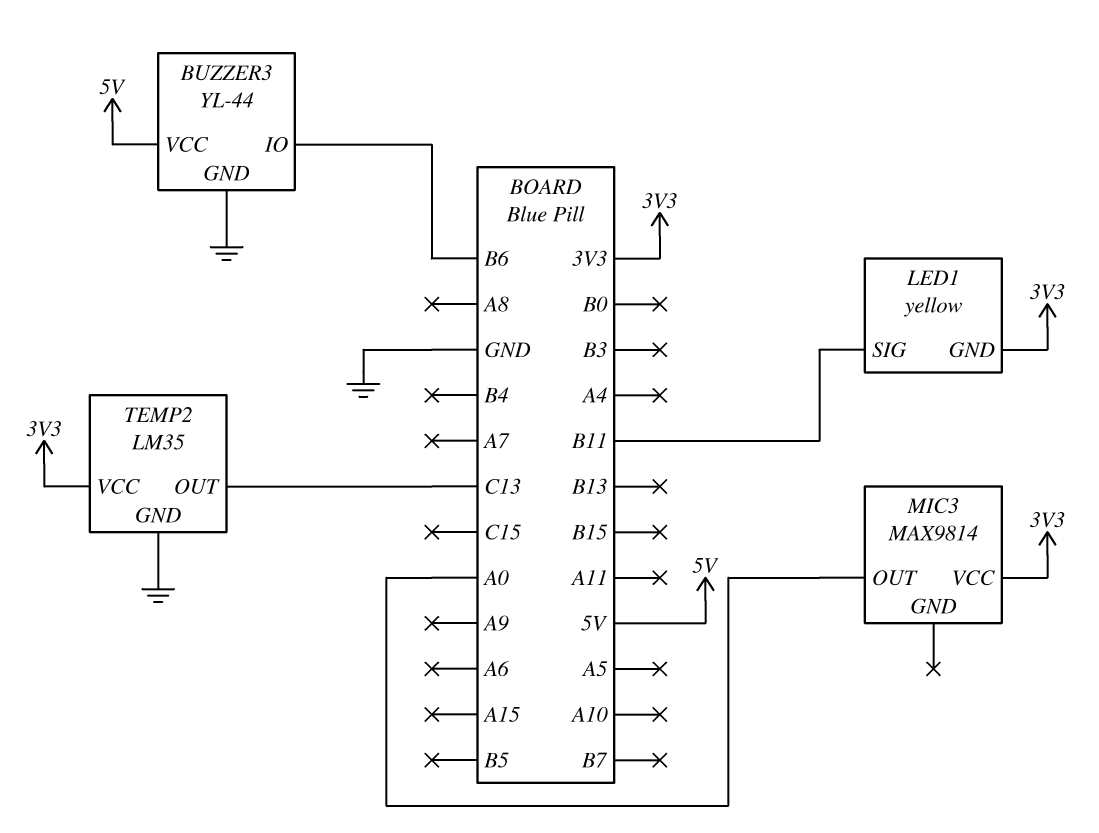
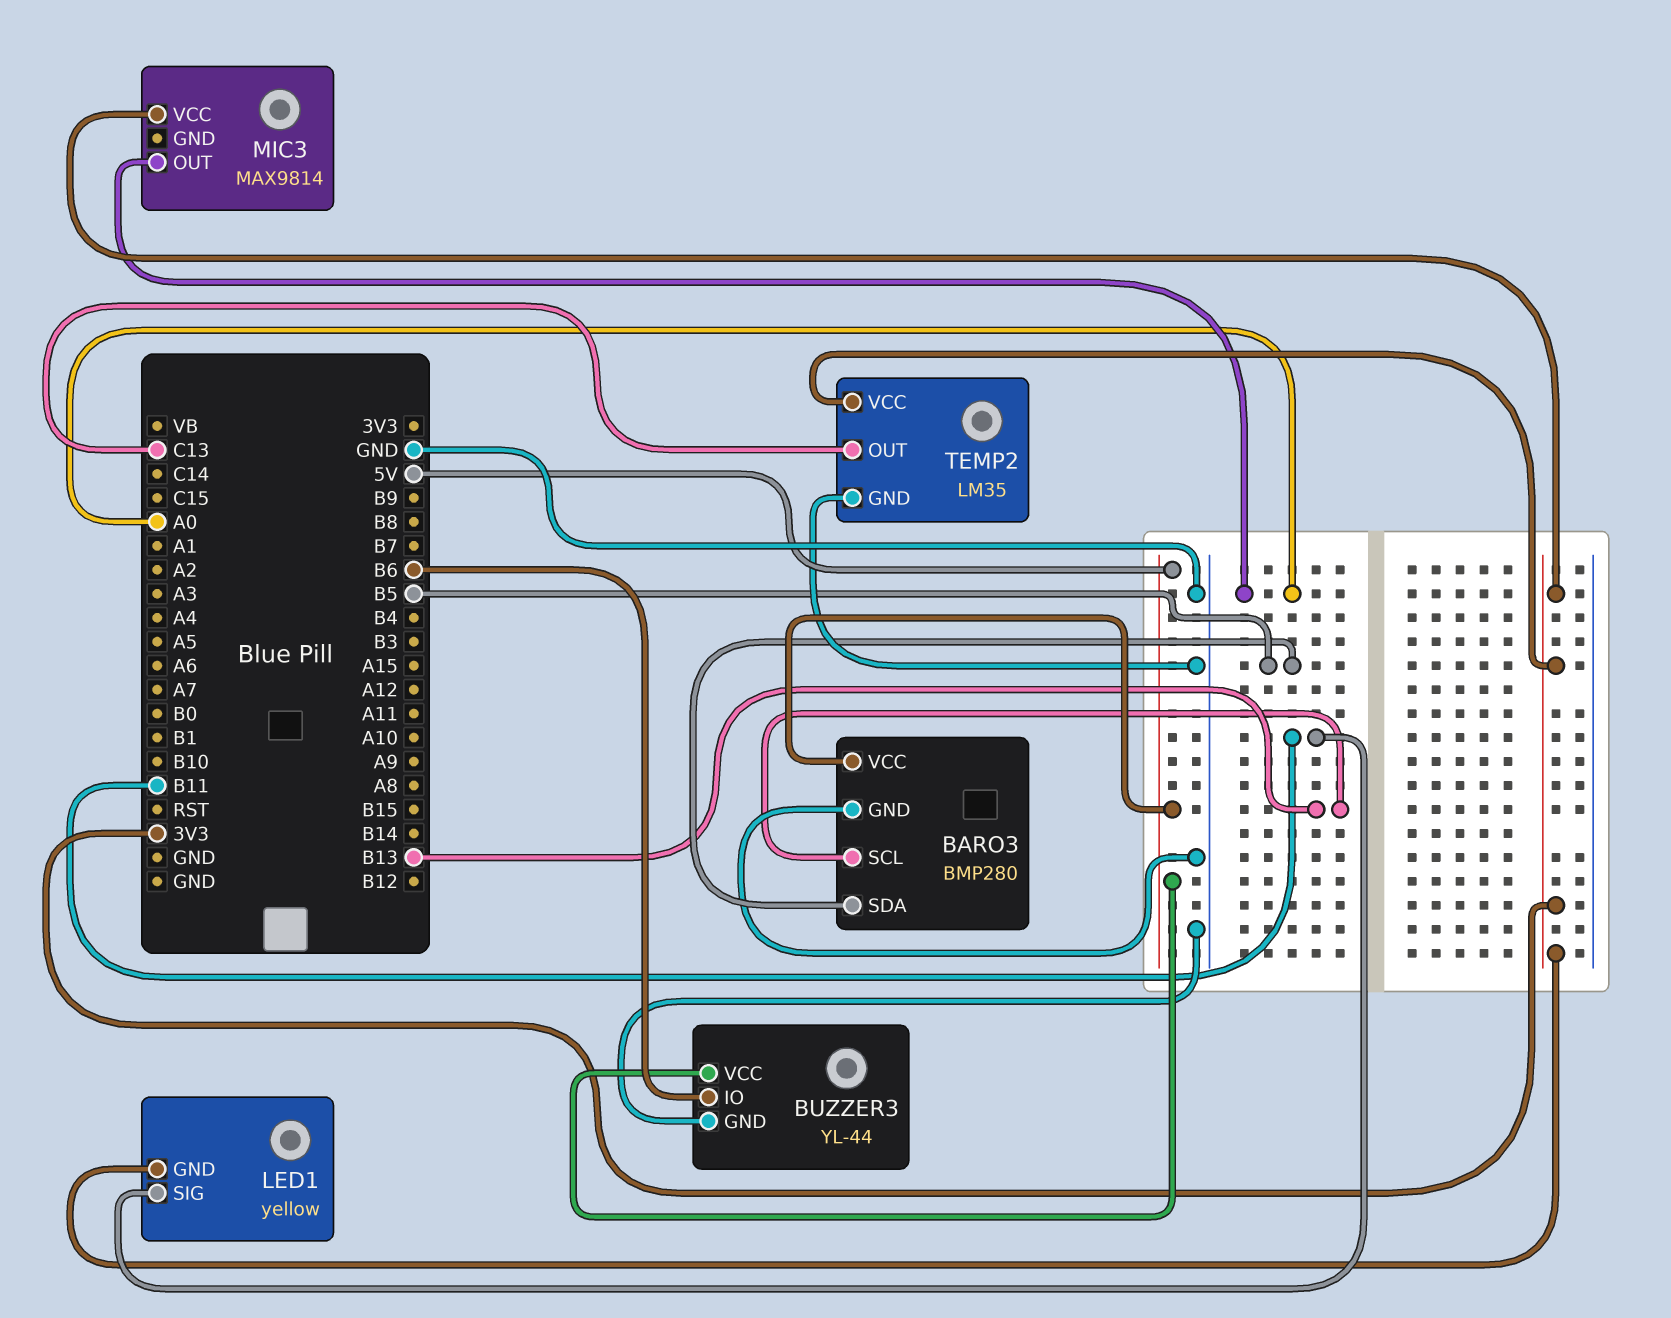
BARO3: none -> BMP280
BARO3 pin GND: none -> GND
BARO3 pin SCL: none -> B13
BARO3 pin SDA: none -> B5
BARO3 pin VCC: none -> 5V

